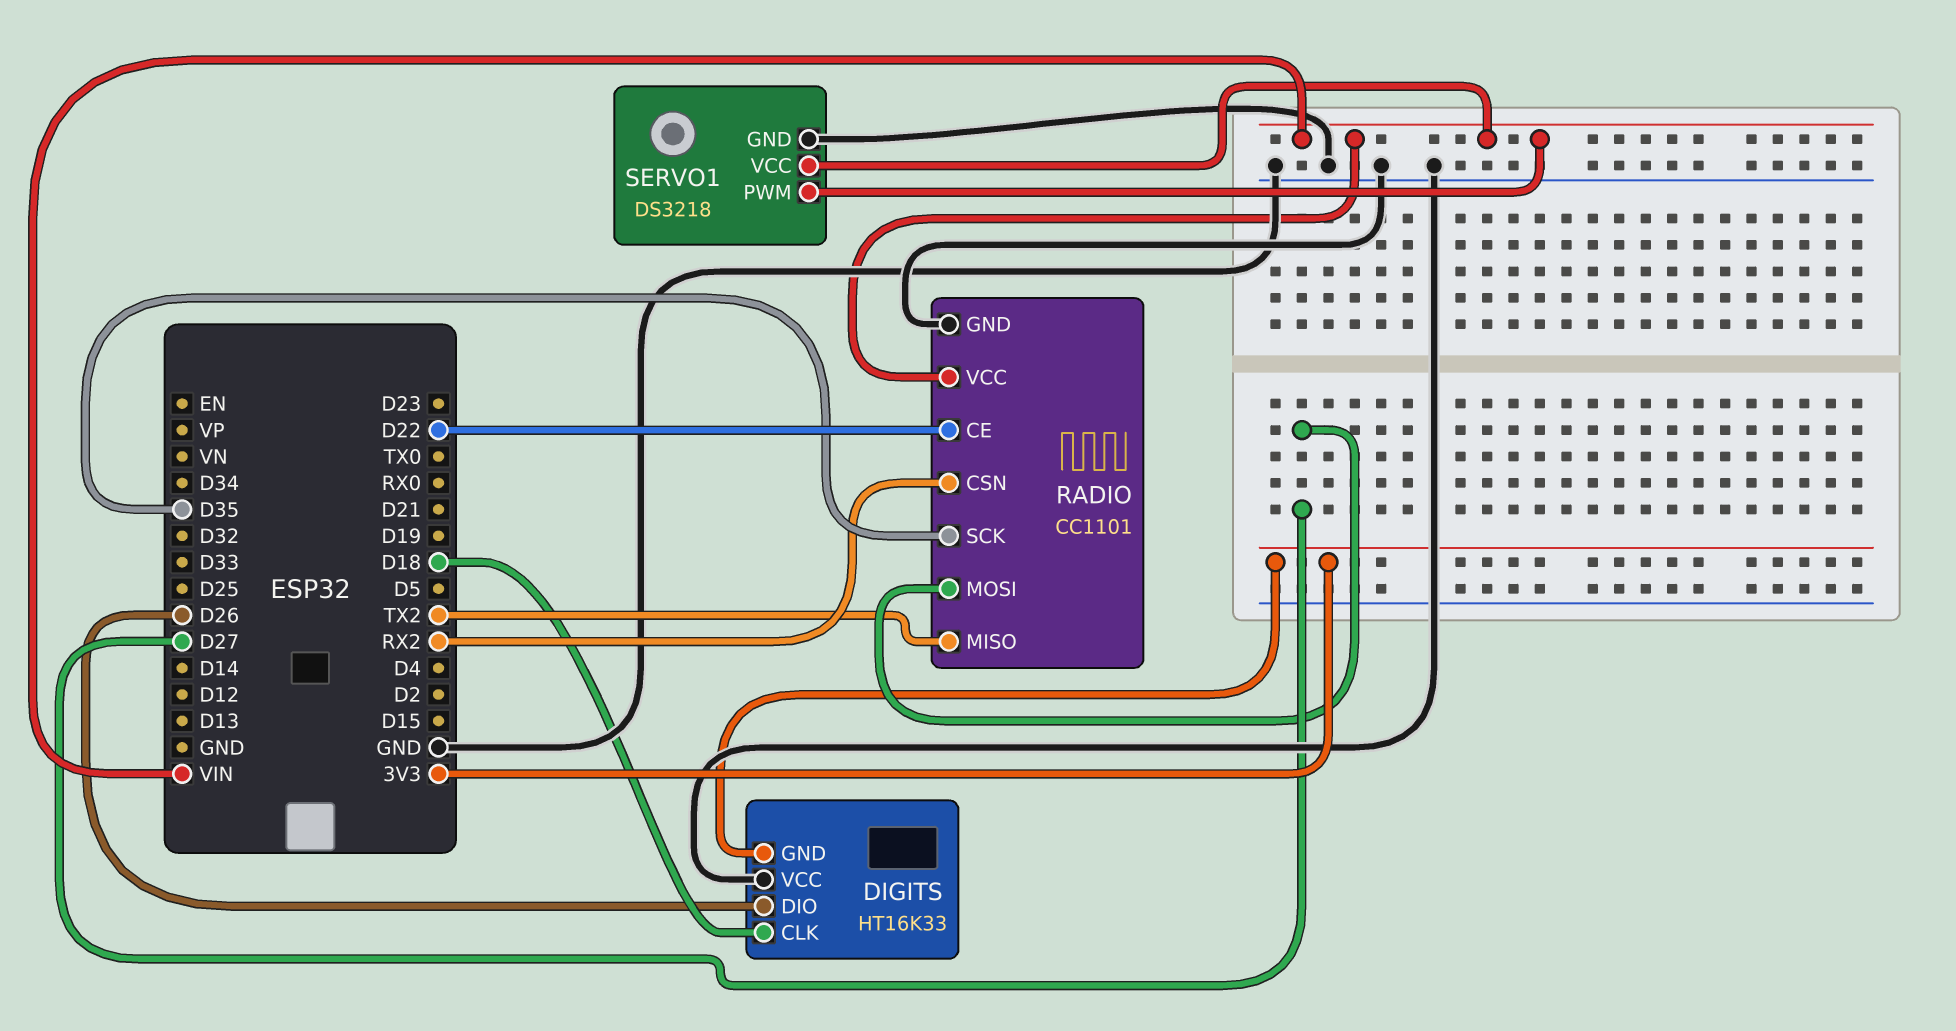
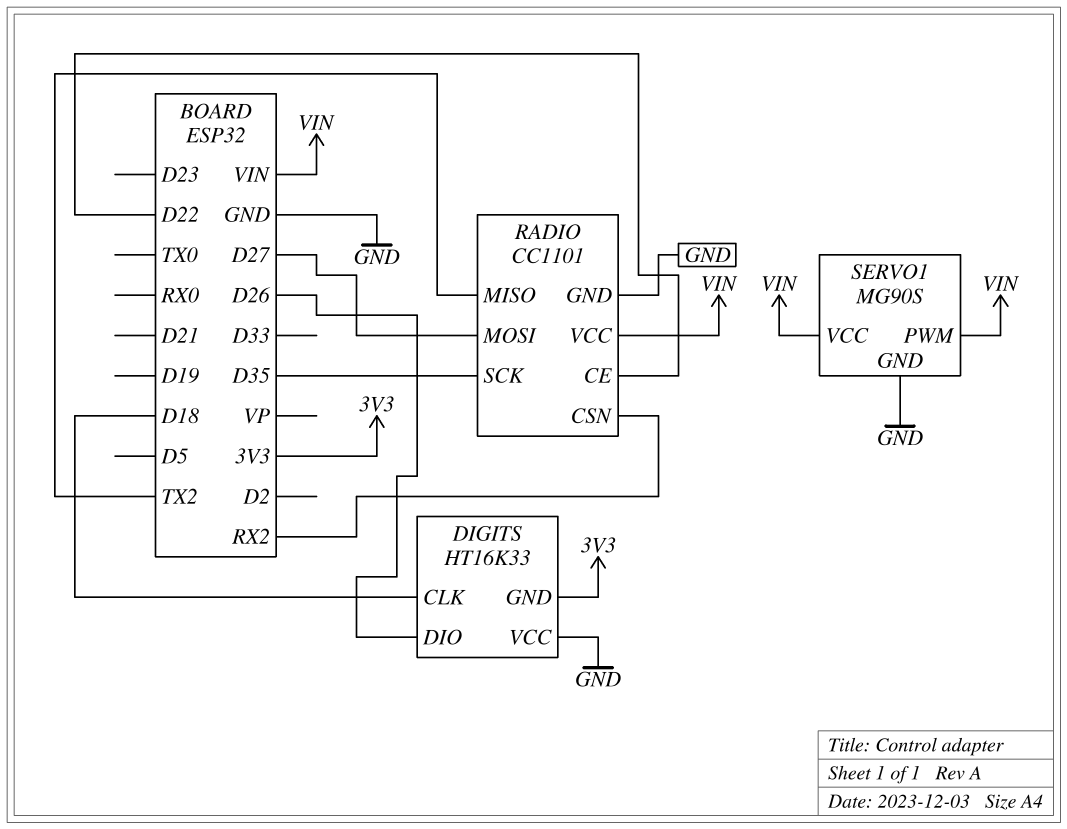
SERVO1: DS3218 -> MG90S

